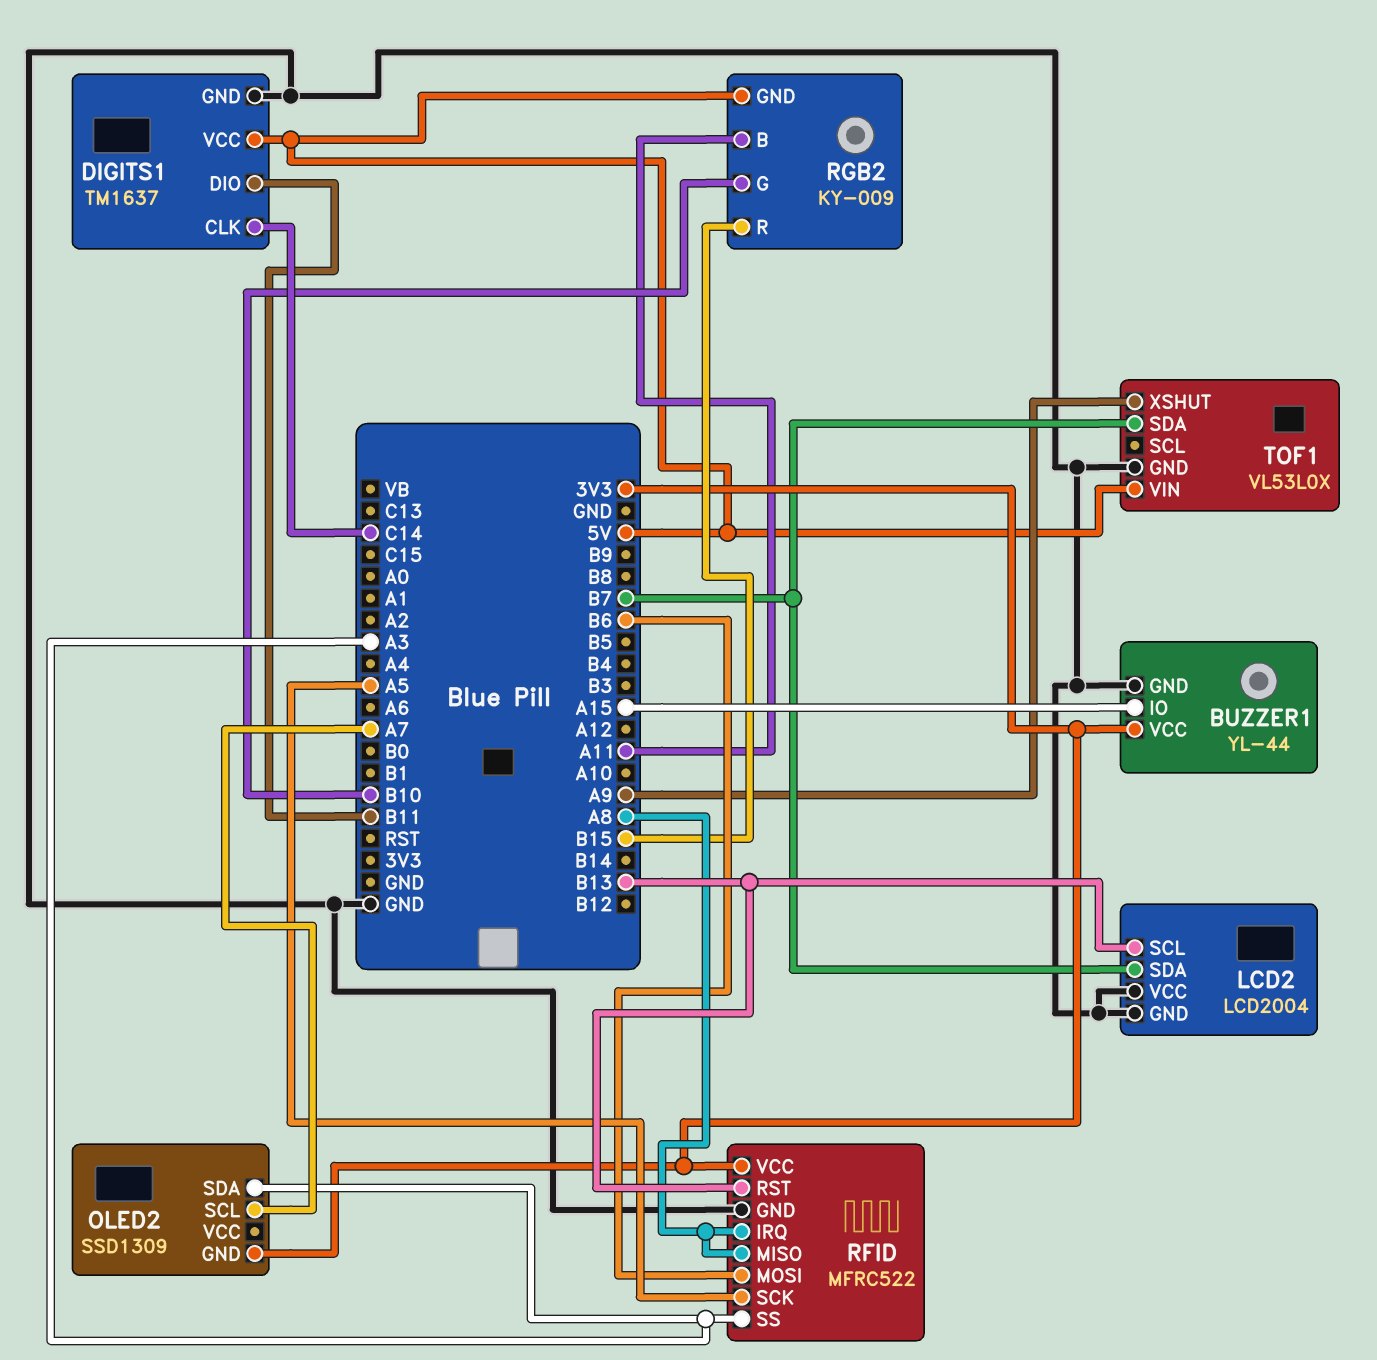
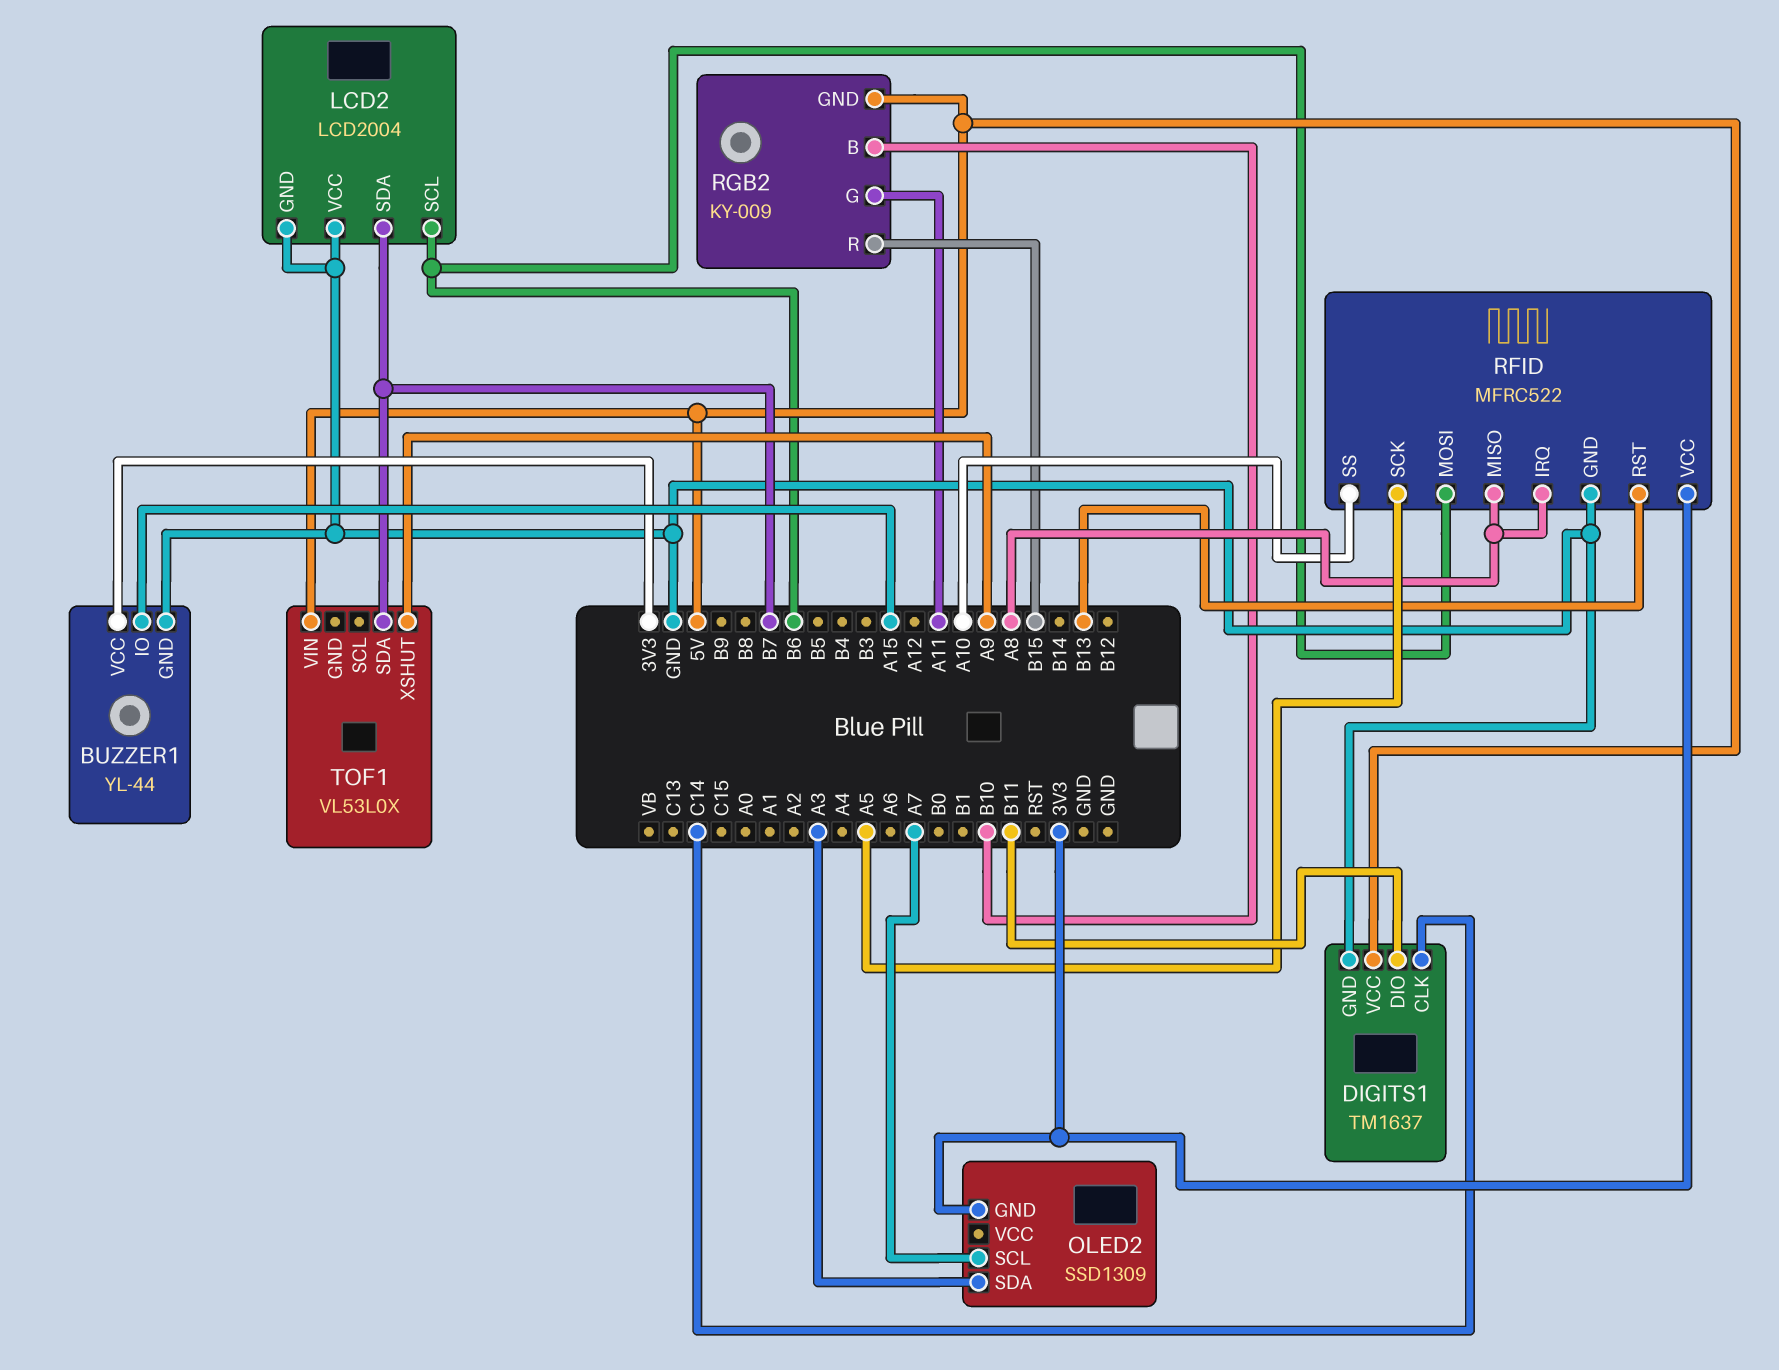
LCD2 pin SCL: B13 -> B6
RFID pin SS: A3 -> A10
RGB2 pin B: A11 -> B10
RGB2 pin G: B10 -> A11
TOF1 pin GND: GND -> none

